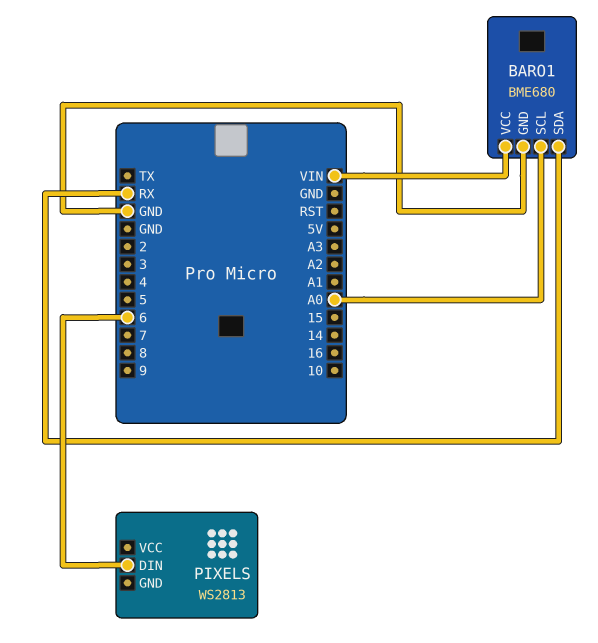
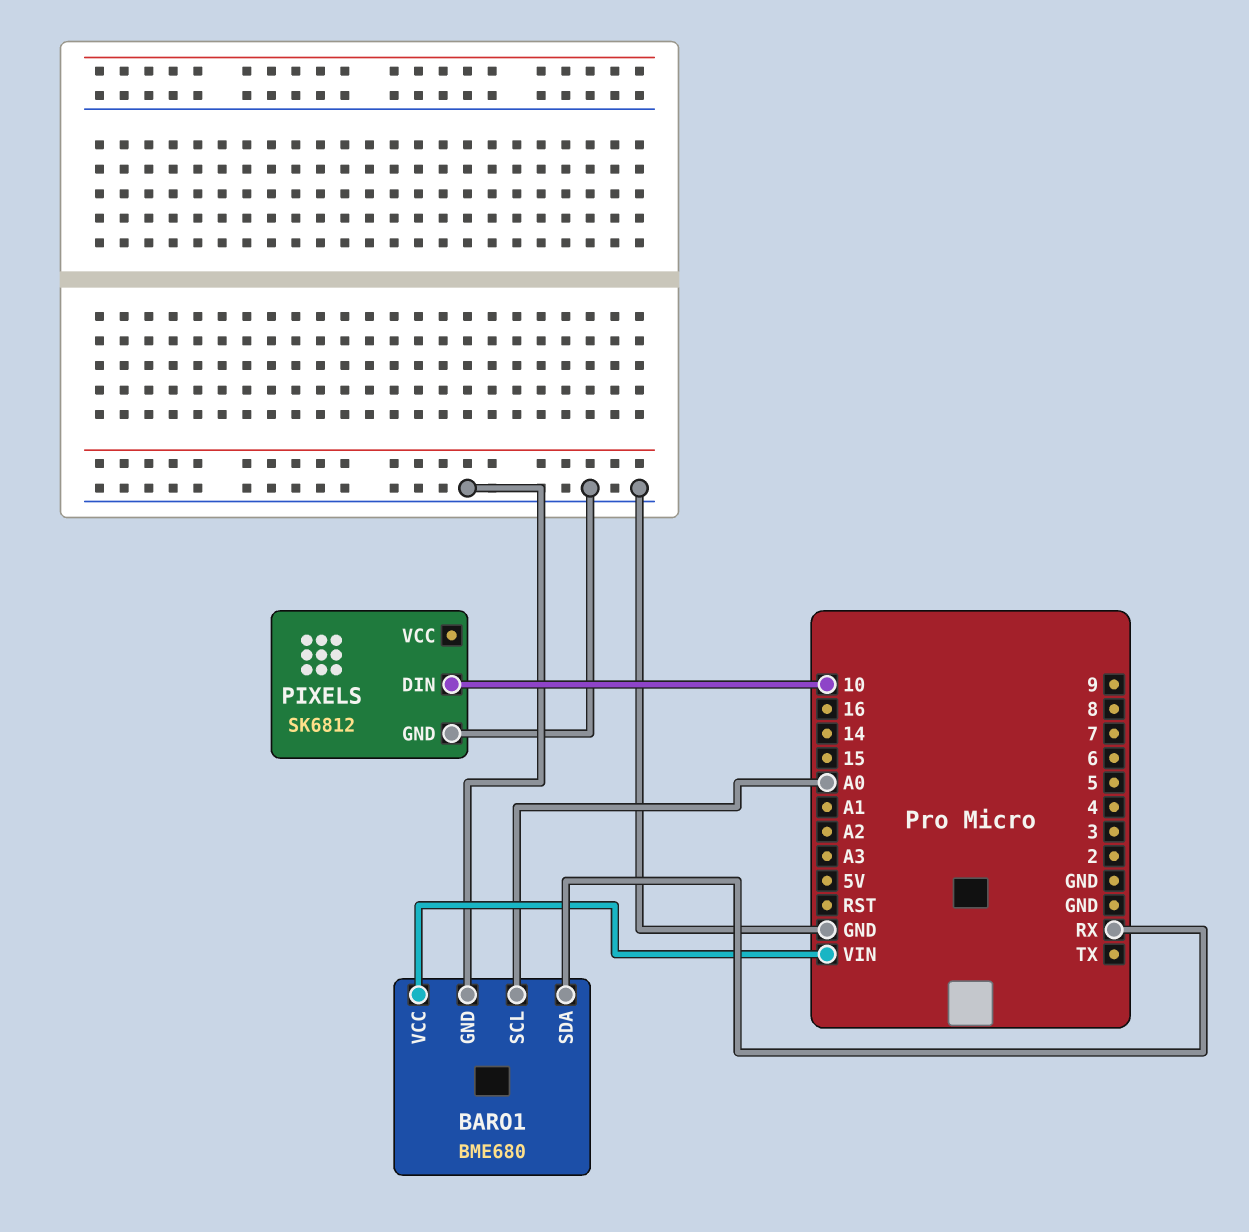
PIXELS: WS2813 -> SK6812
PIXELS pin DIN: 6 -> 10
PIXELS pin GND: none -> GND

